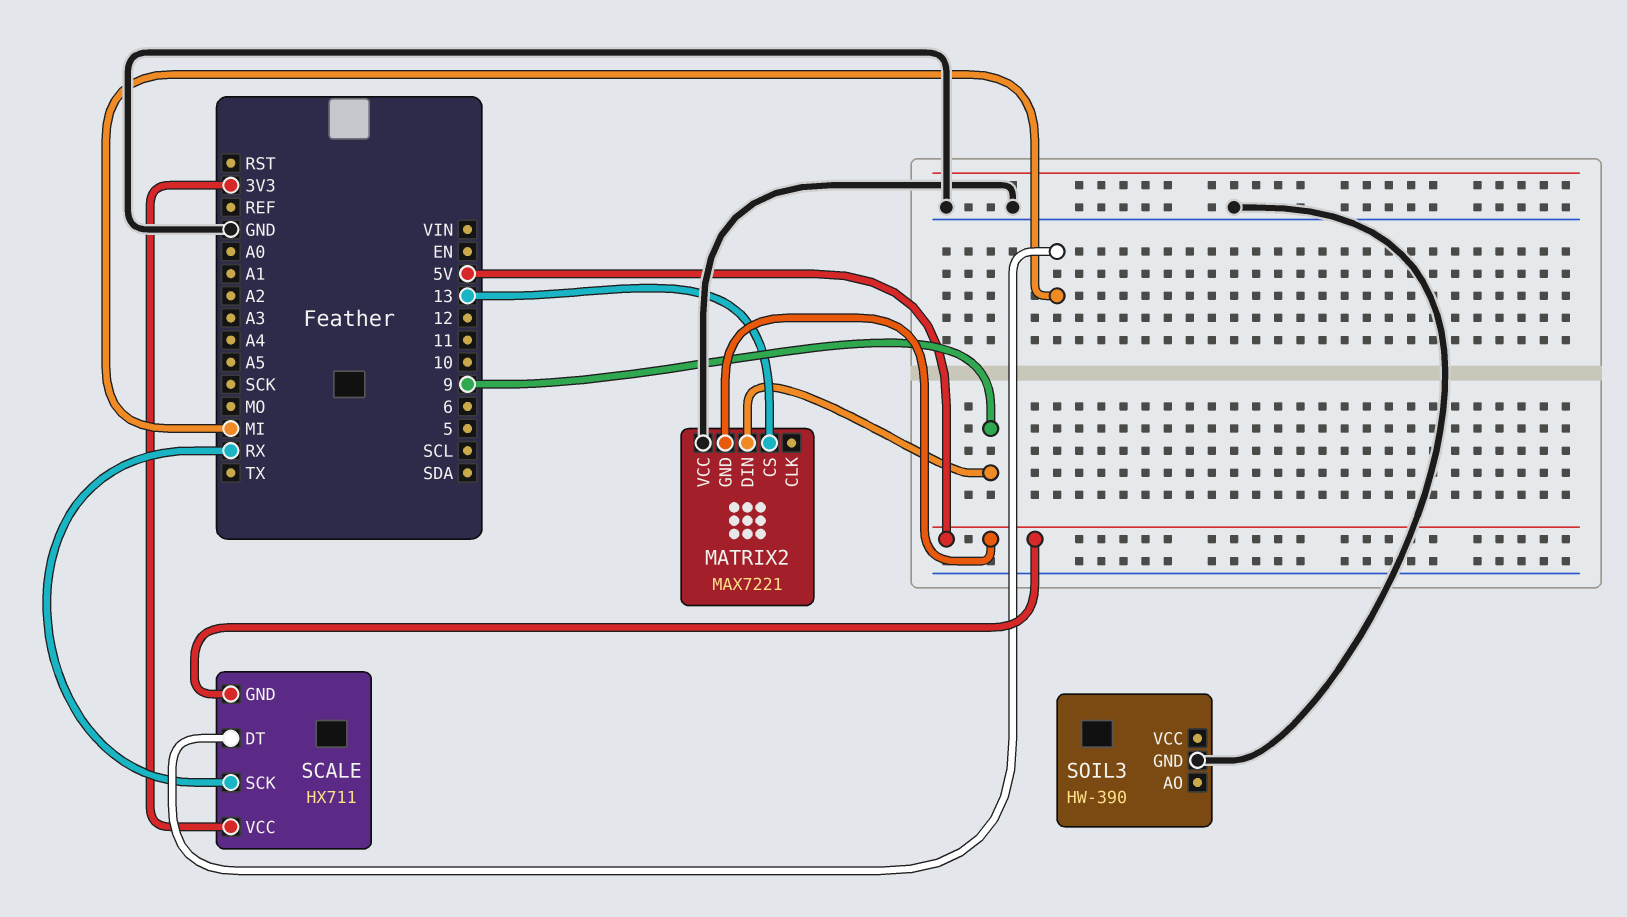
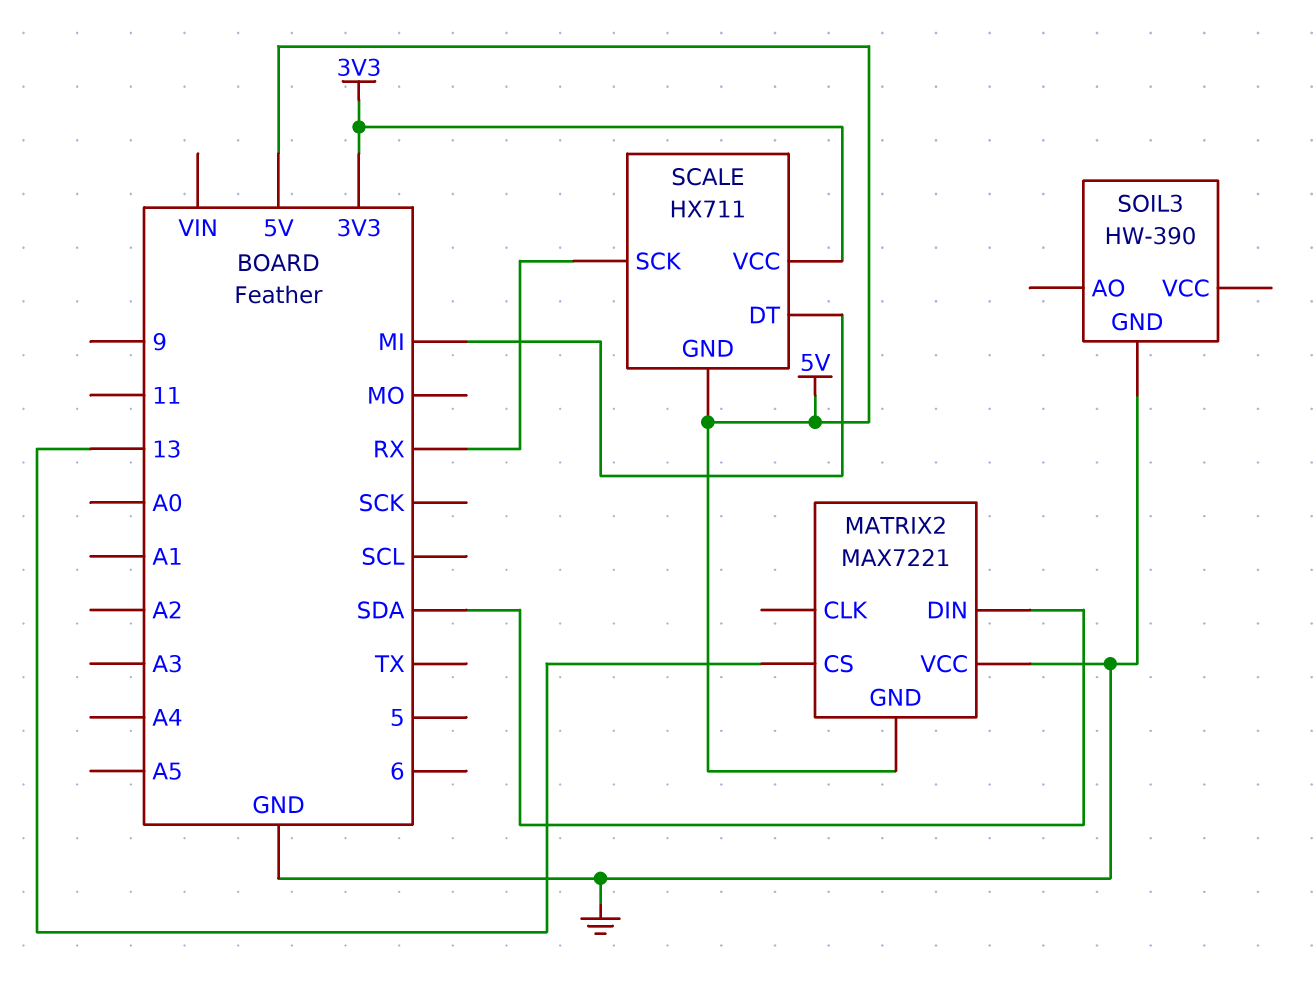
MATRIX2 pin DIN: 9 -> SDA

